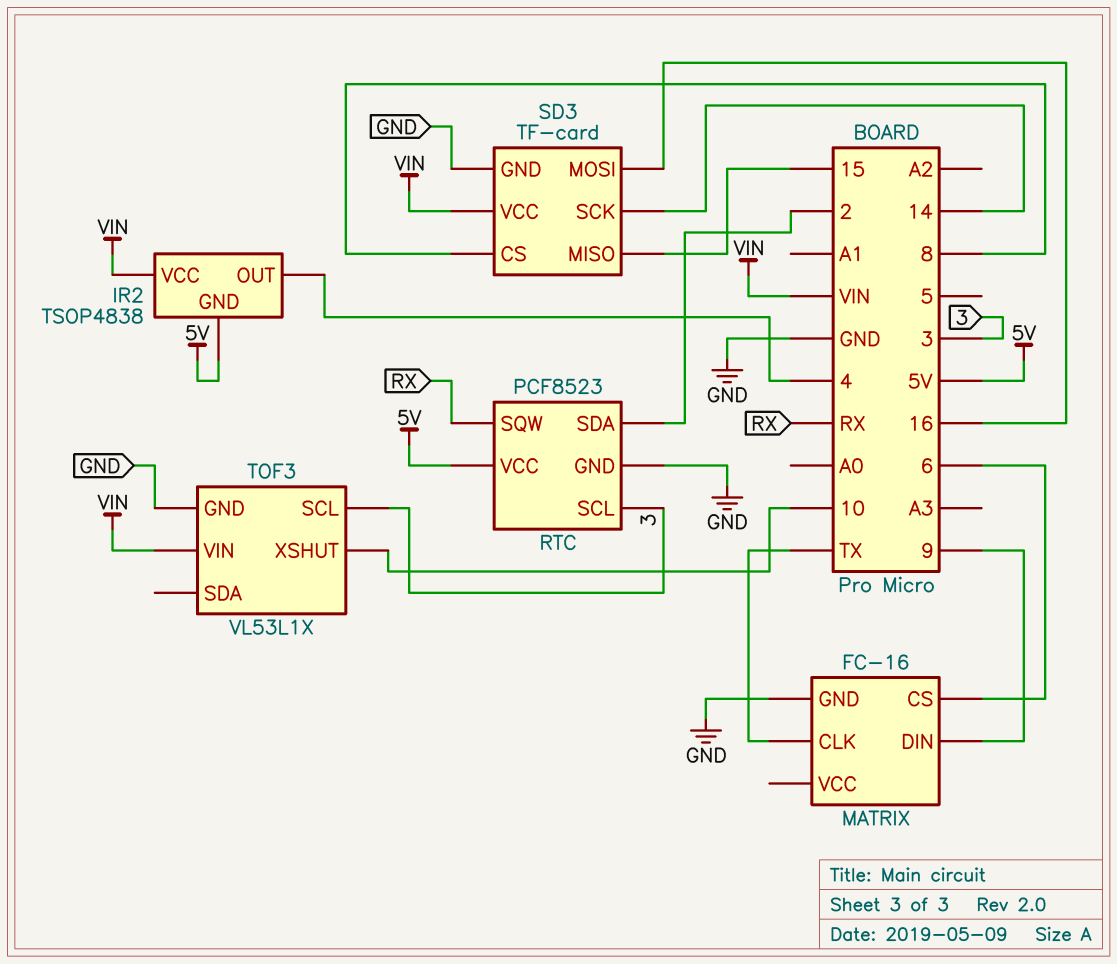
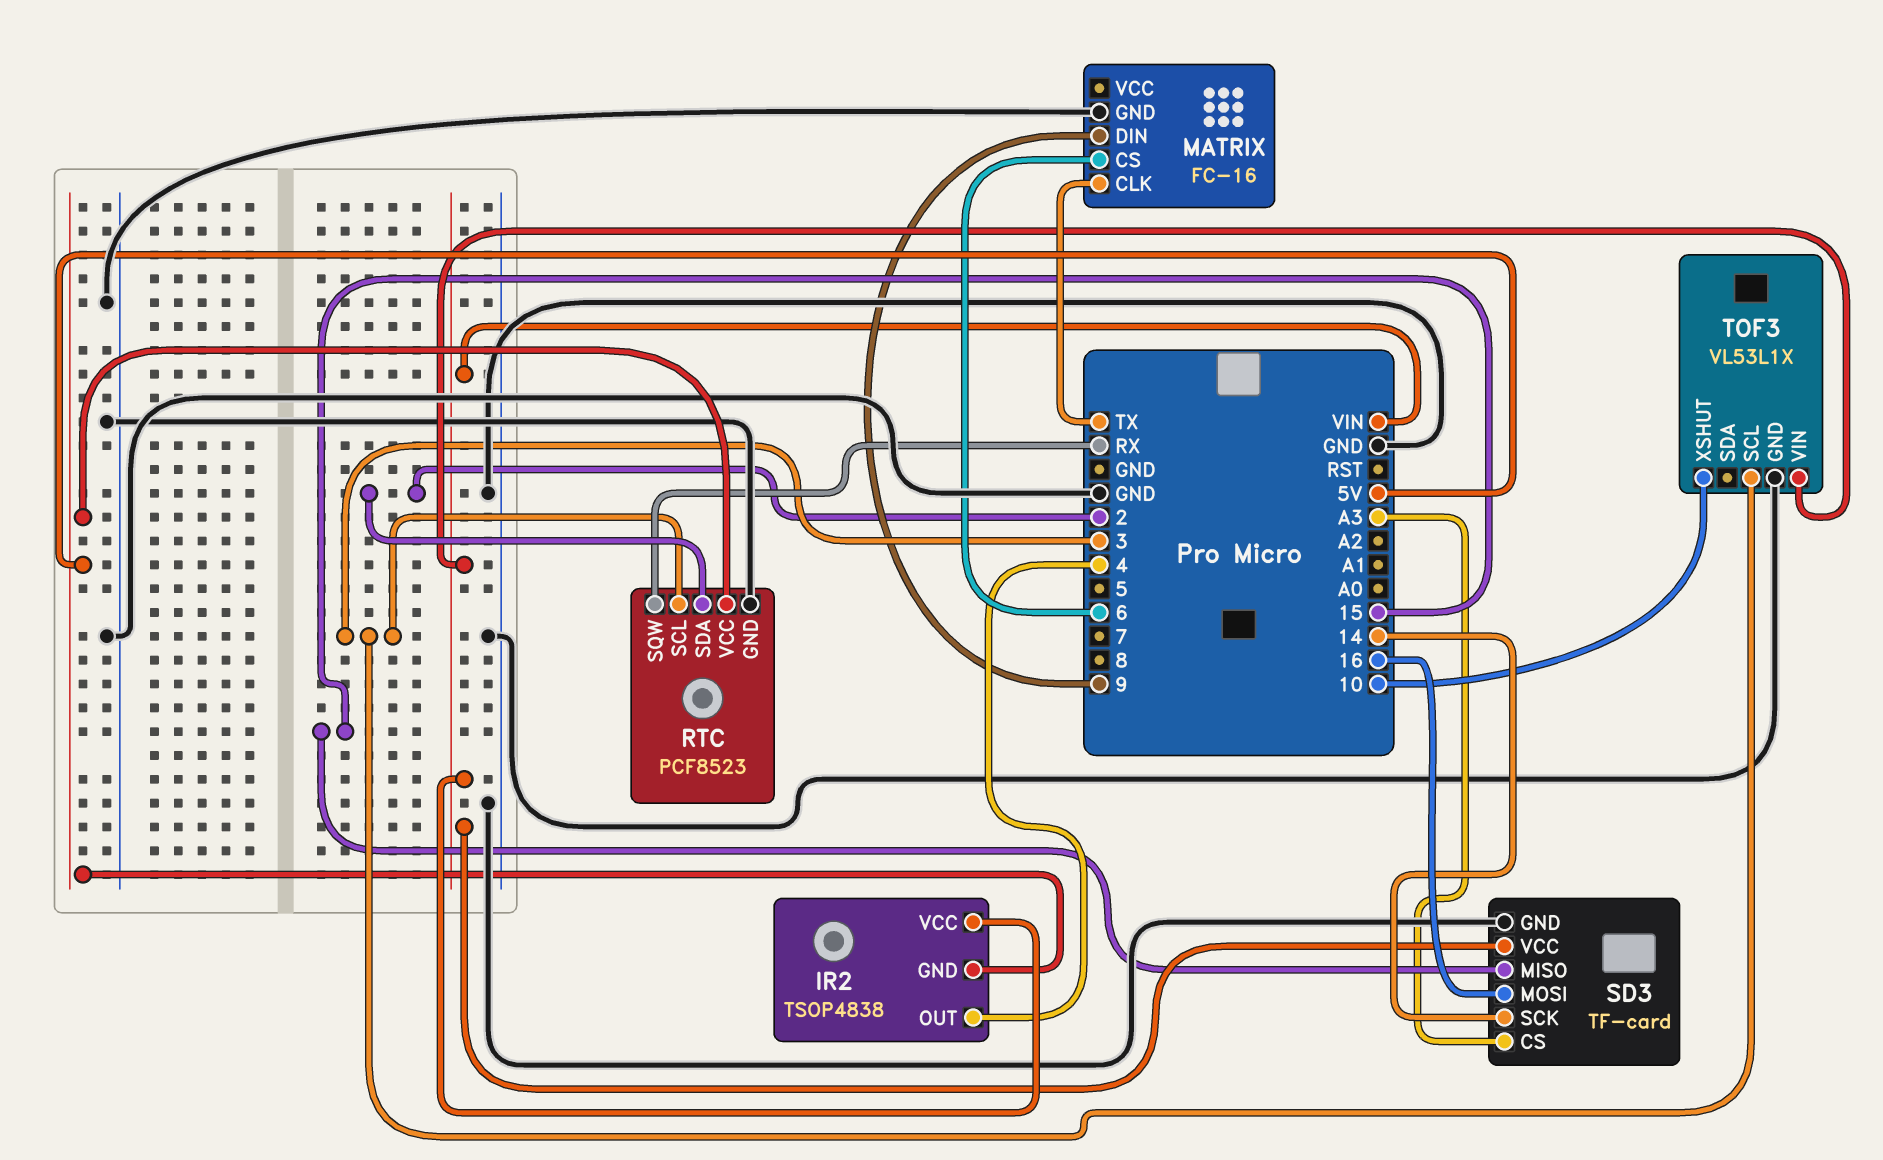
SD3 pin CS: 8 -> A3

